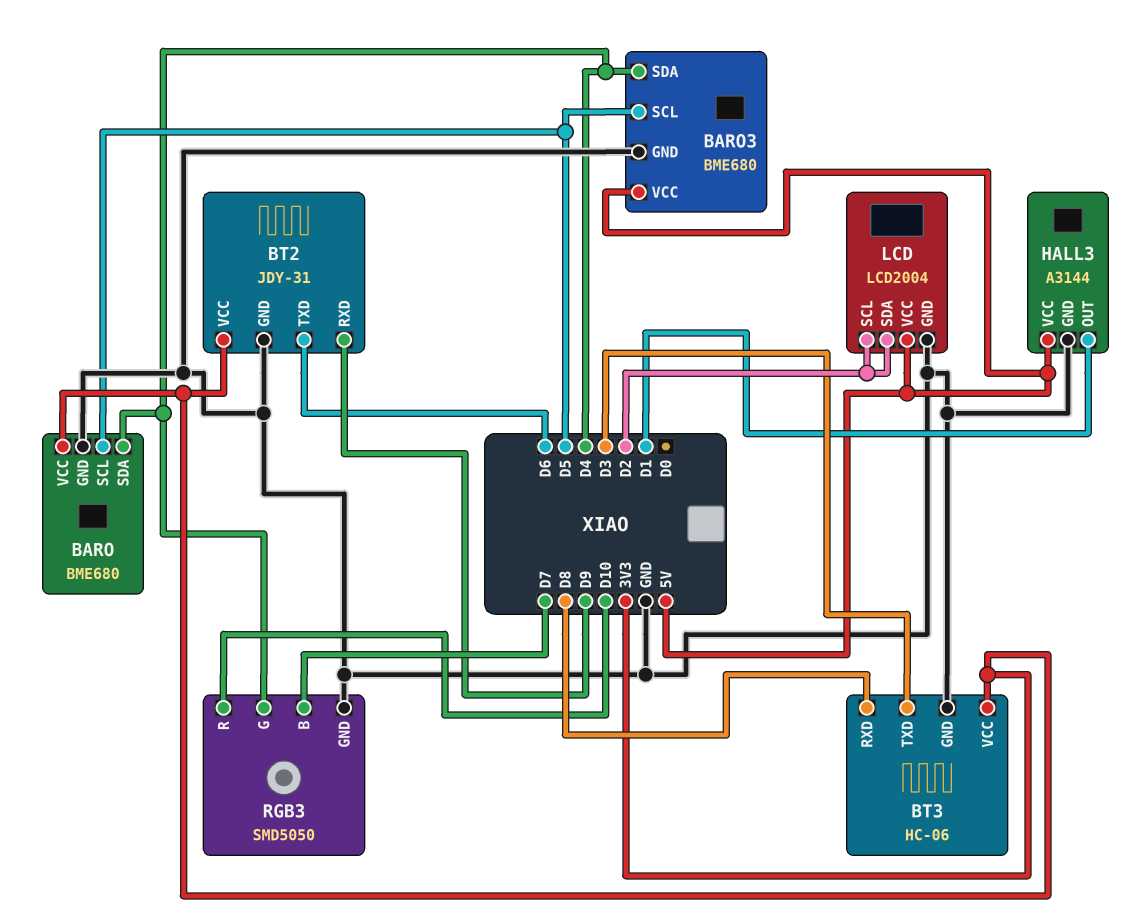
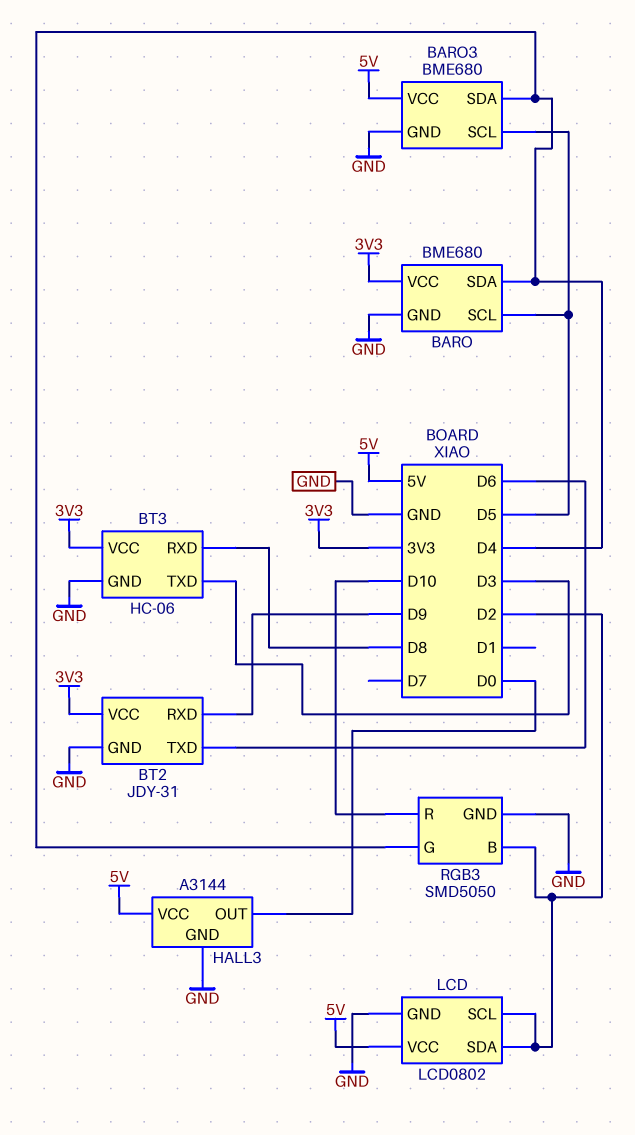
HALL3 pin OUT: D1 -> D0
LCD: LCD2004 -> LCD0802
RGB3 pin B: D7 -> D2

